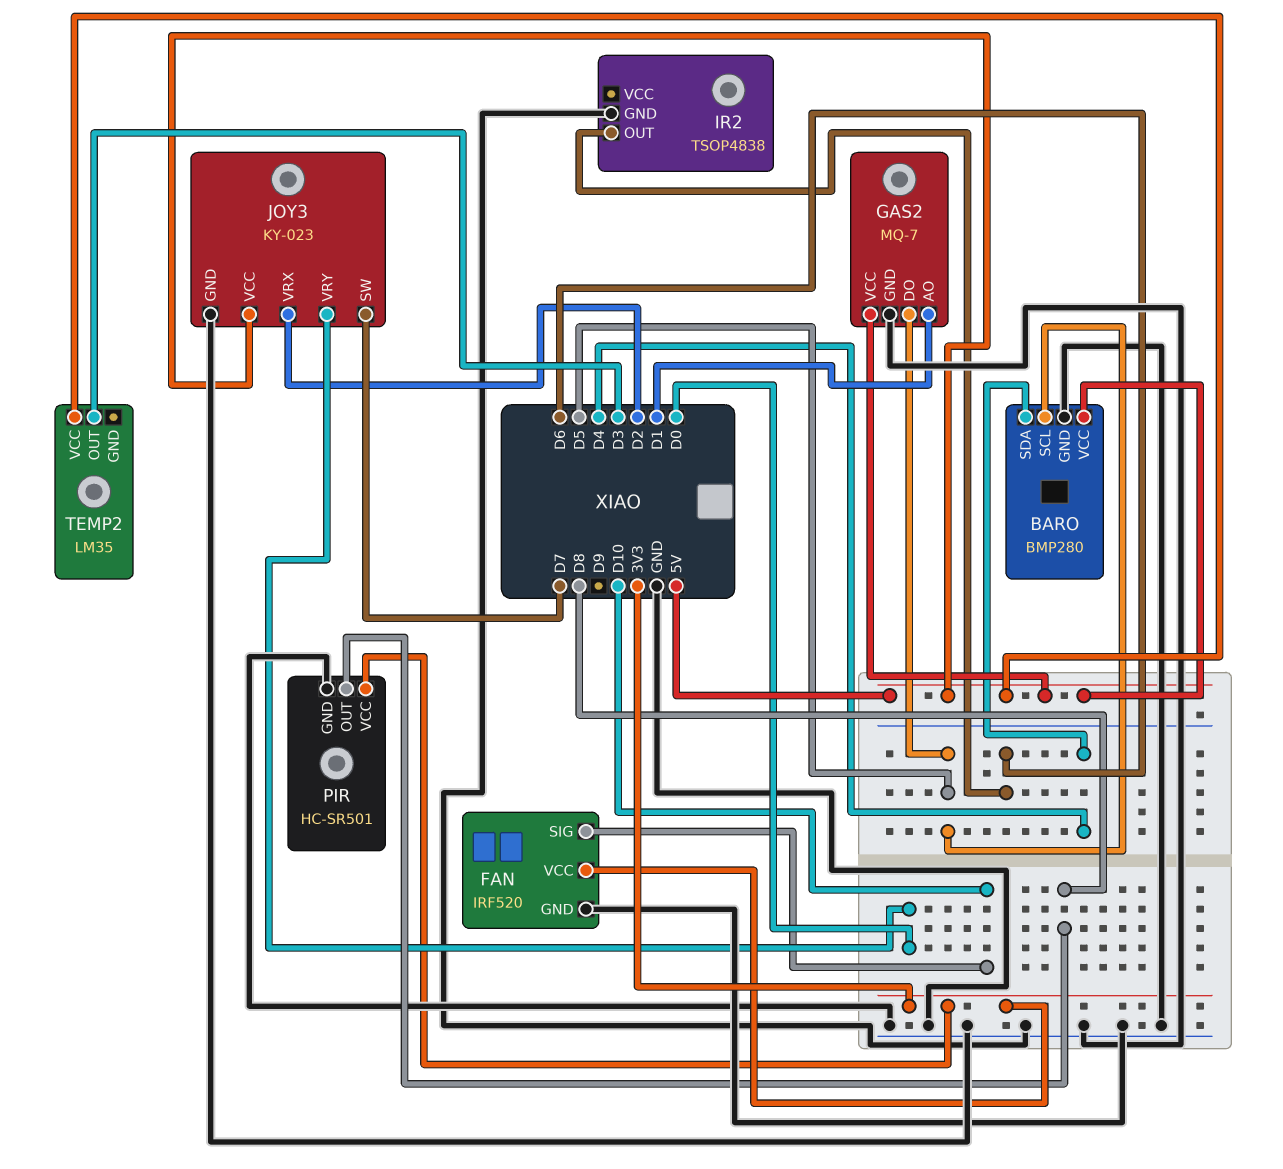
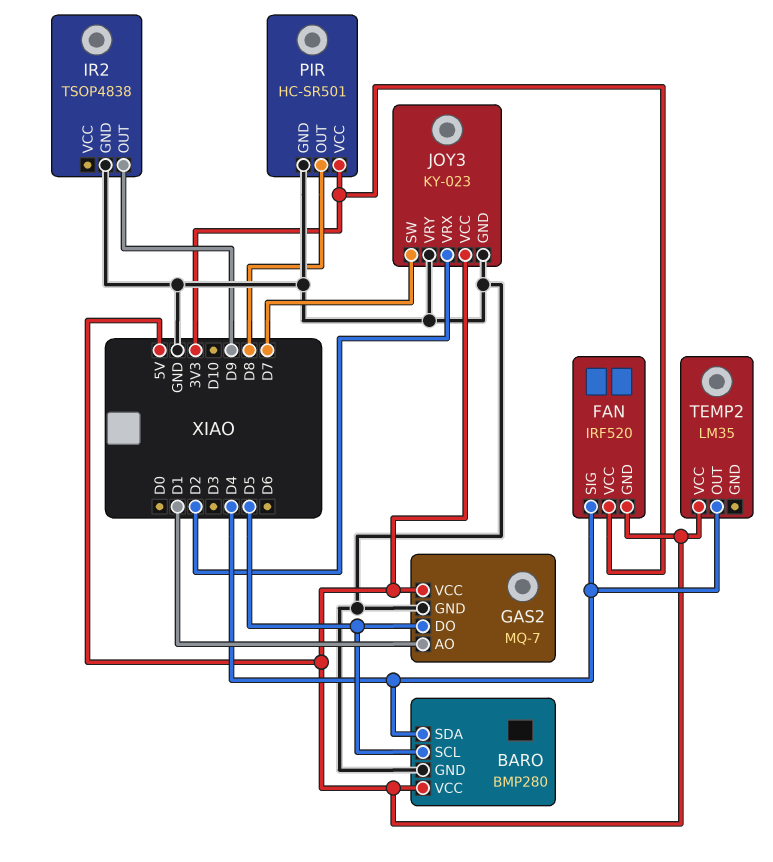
FAN pin GND: GND -> 5V
FAN pin SIG: D10 -> D4
IR2 pin OUT: D6 -> D9
JOY3 pin VRY: D0 -> GND
TEMP2 pin OUT: D3 -> D4

